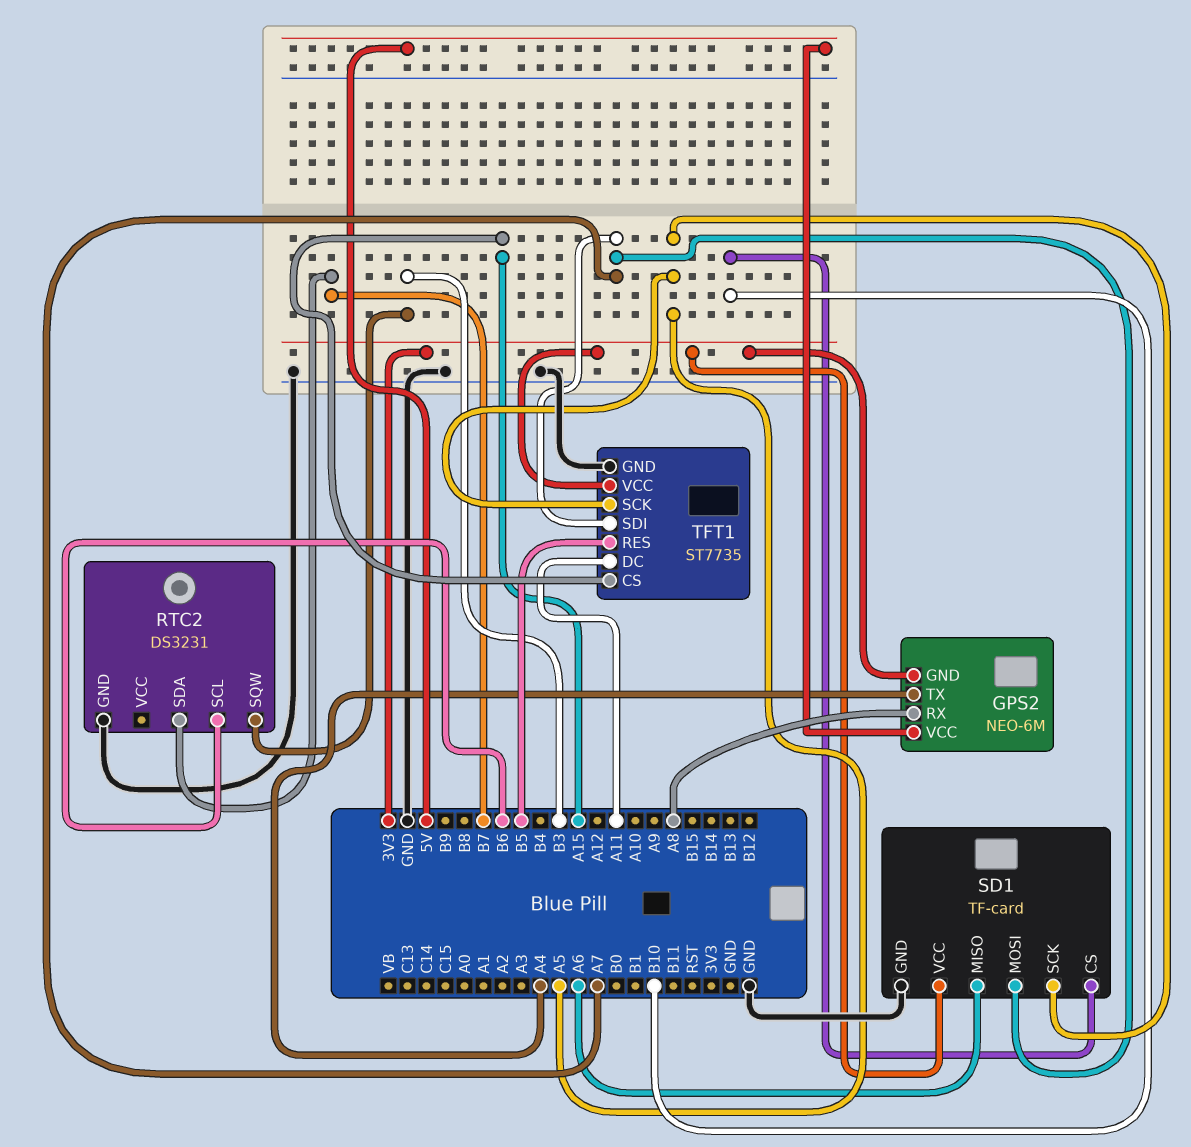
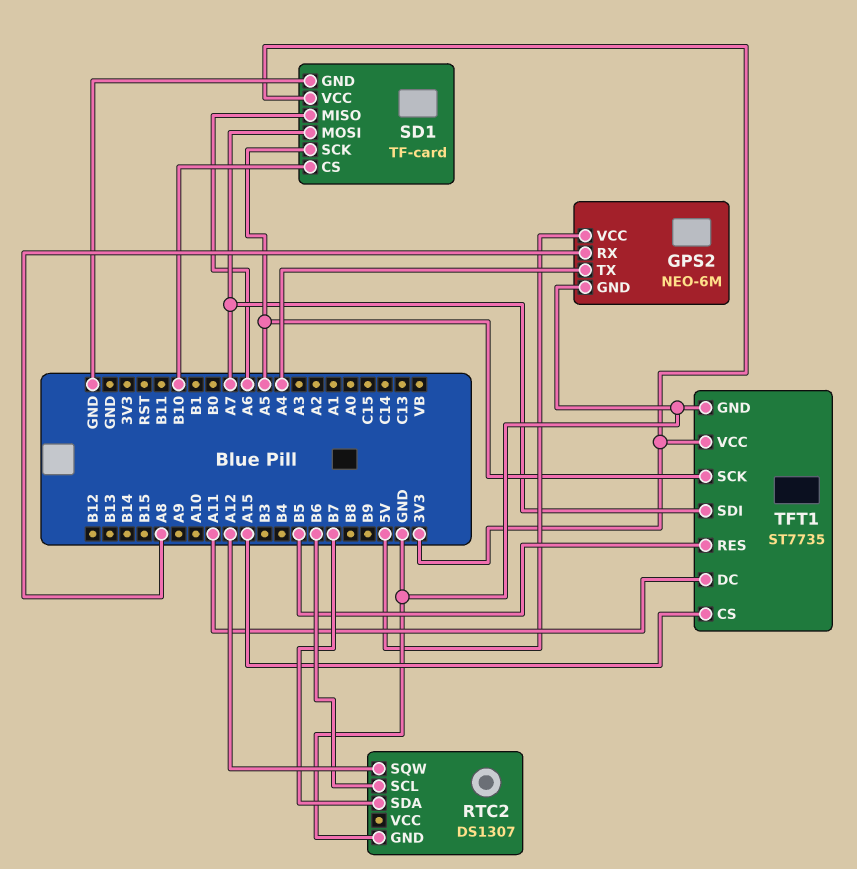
GPS2 pin GND: 3V3 -> GND
RTC2: DS3231 -> DS1307
RTC2 pin SQW: B3 -> A12

